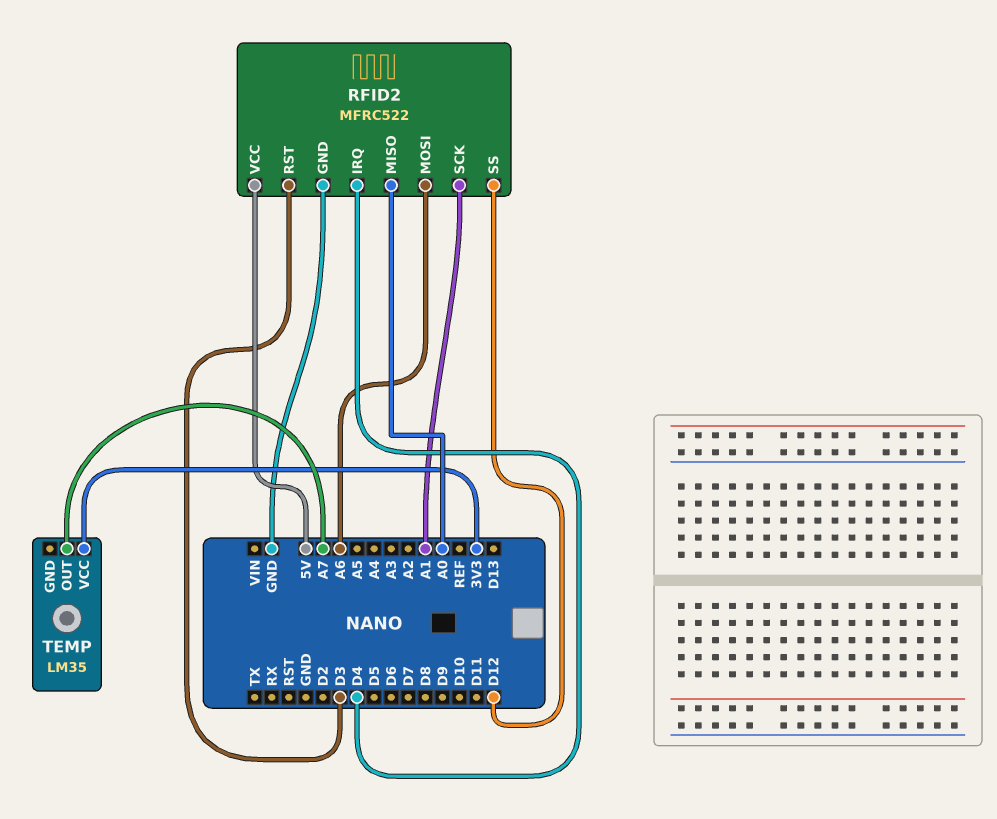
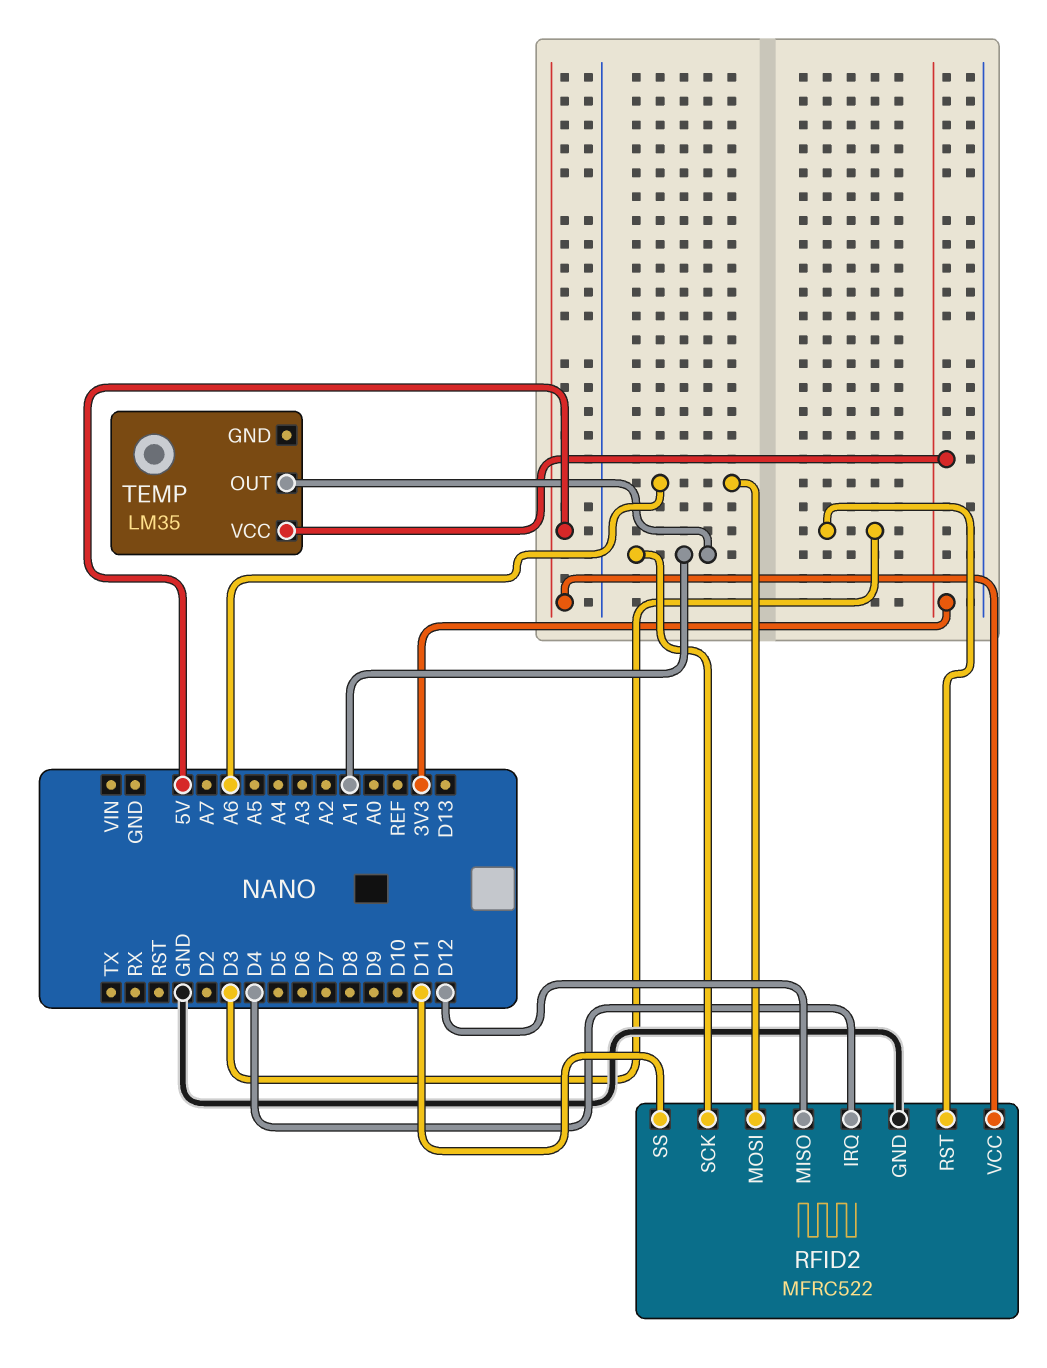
RFID2 pin MISO: A0 -> D12
RFID2 pin SS: D12 -> D11
TEMP pin OUT: A7 -> A1

